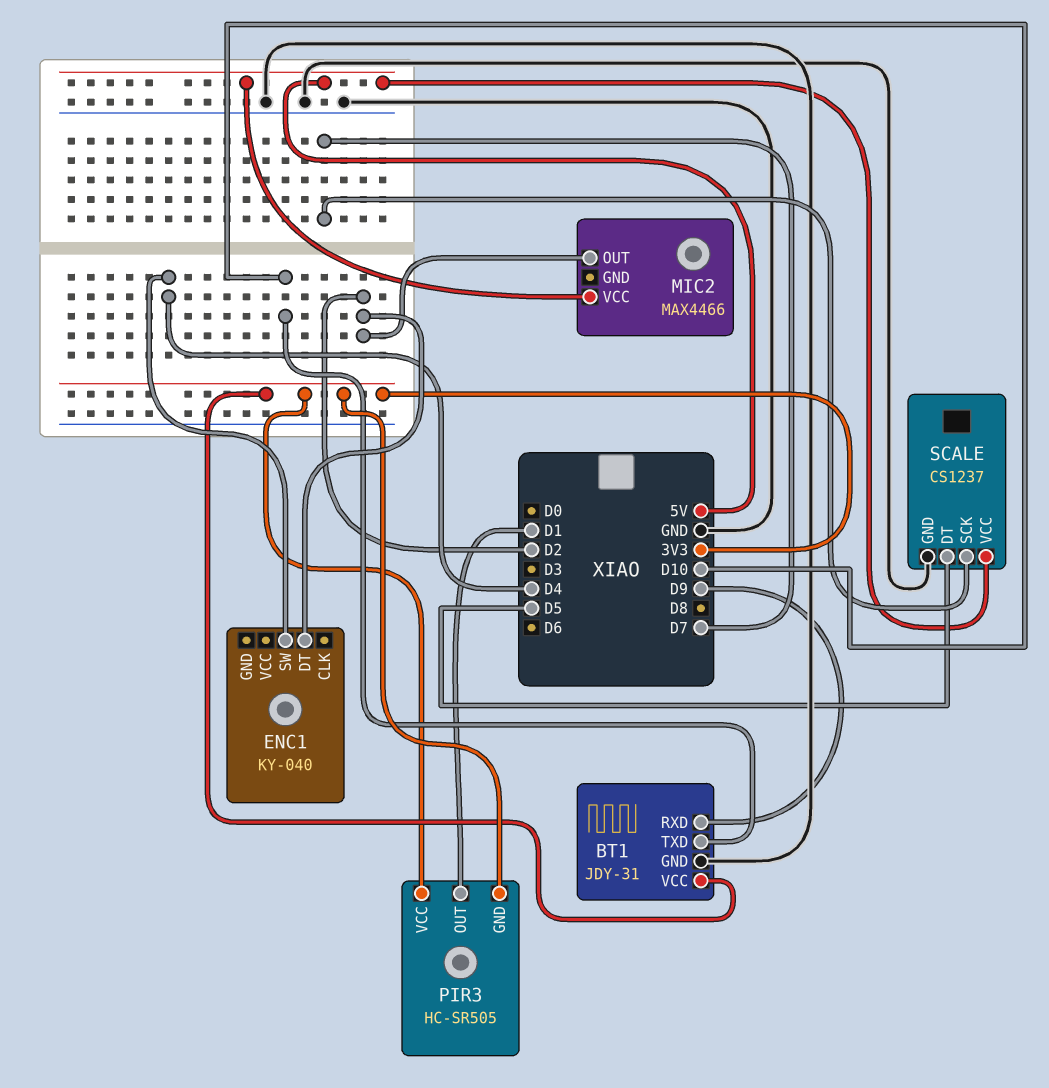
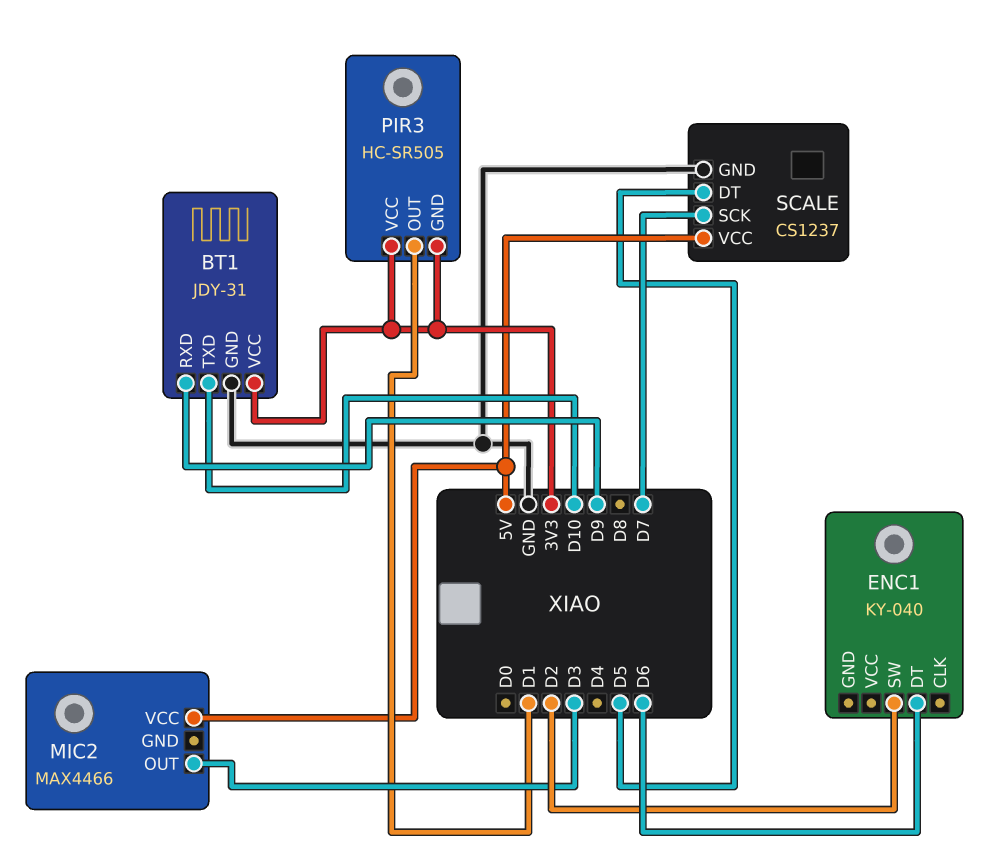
ENC1 pin DT: D2 -> D6
ENC1 pin SW: D4 -> D2
MIC2 pin OUT: D2 -> D3

